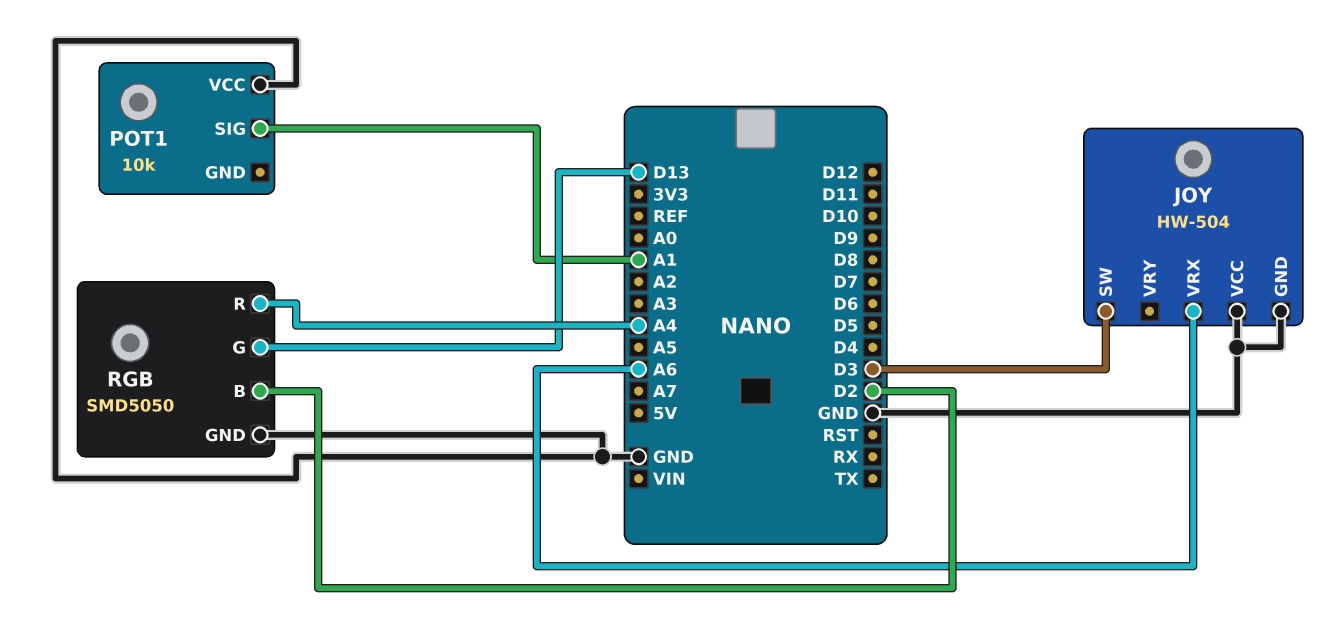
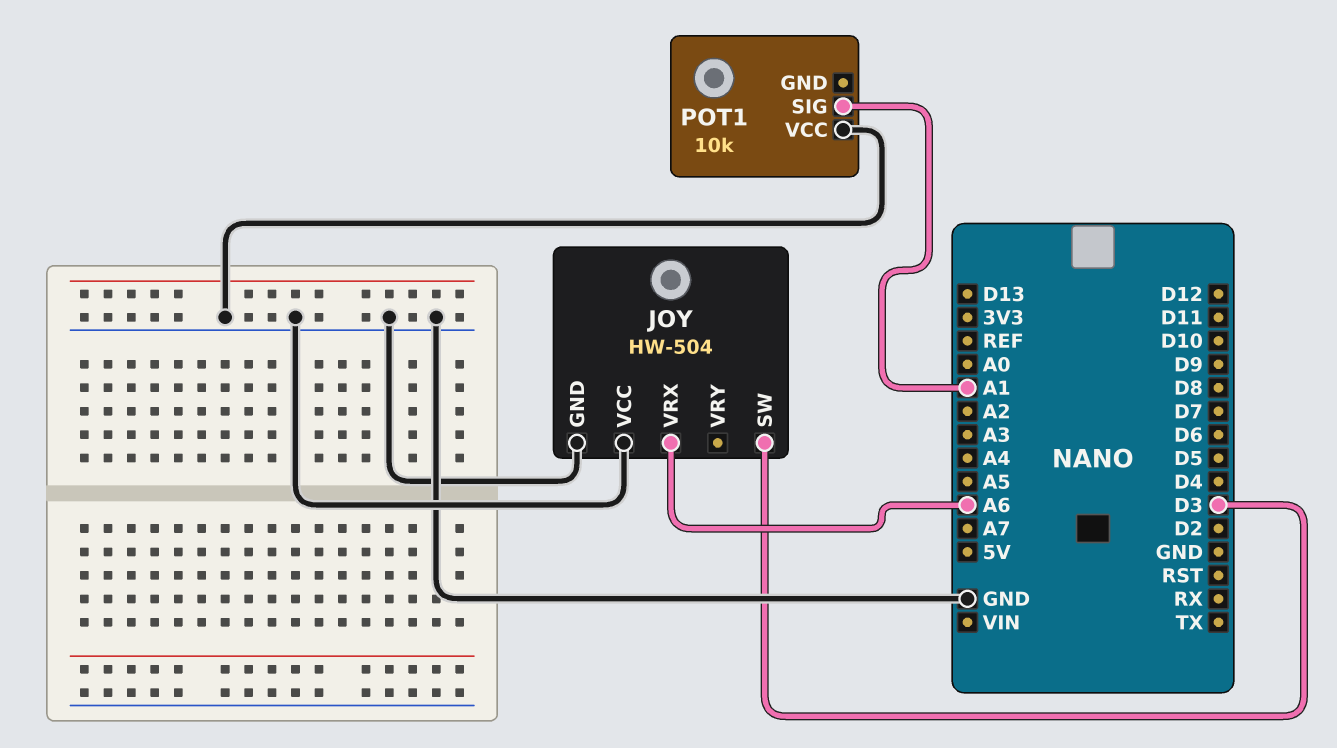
RGB: SMD5050 -> none
RGB pin B: D2 -> none
RGB pin G: D13 -> none
RGB pin GND: GND -> none
RGB pin R: A4 -> none

